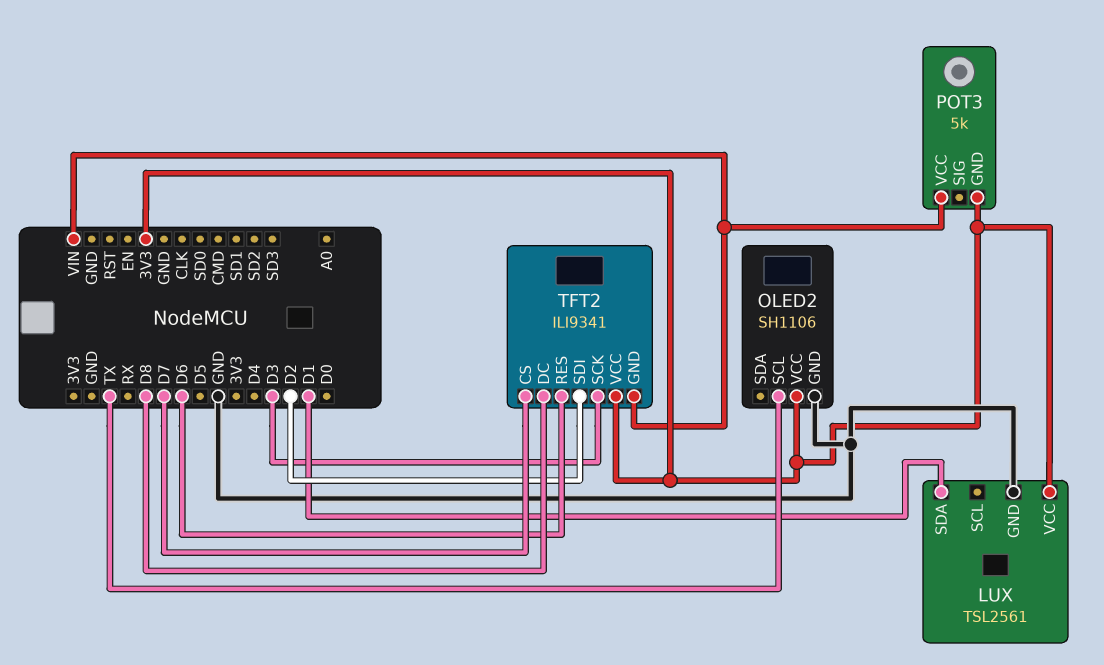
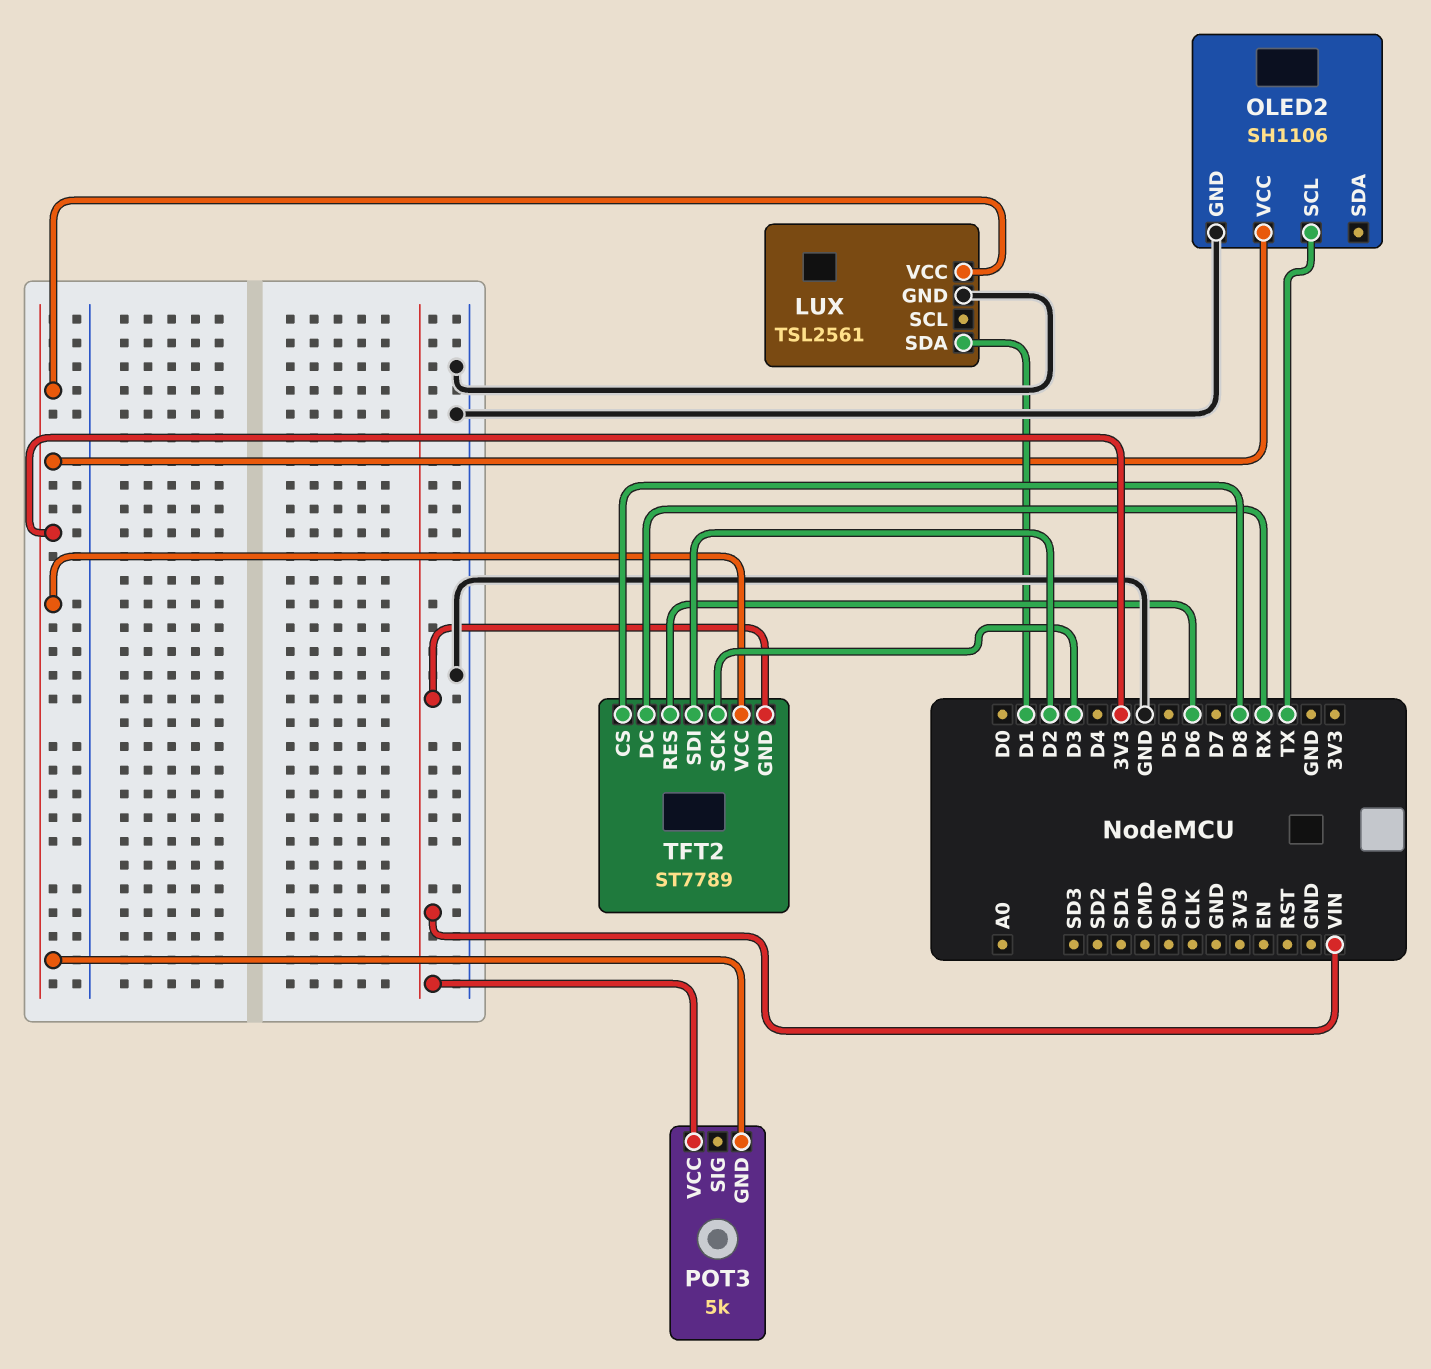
TFT2: ILI9341 -> ST7789
TFT2 pin CS: D7 -> D8
TFT2 pin DC: D8 -> RX

